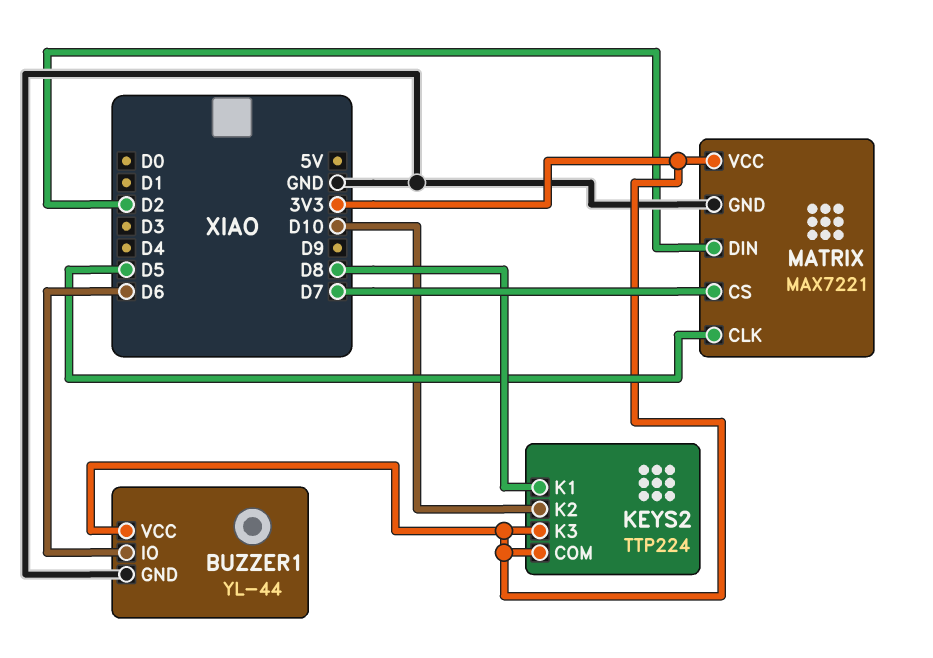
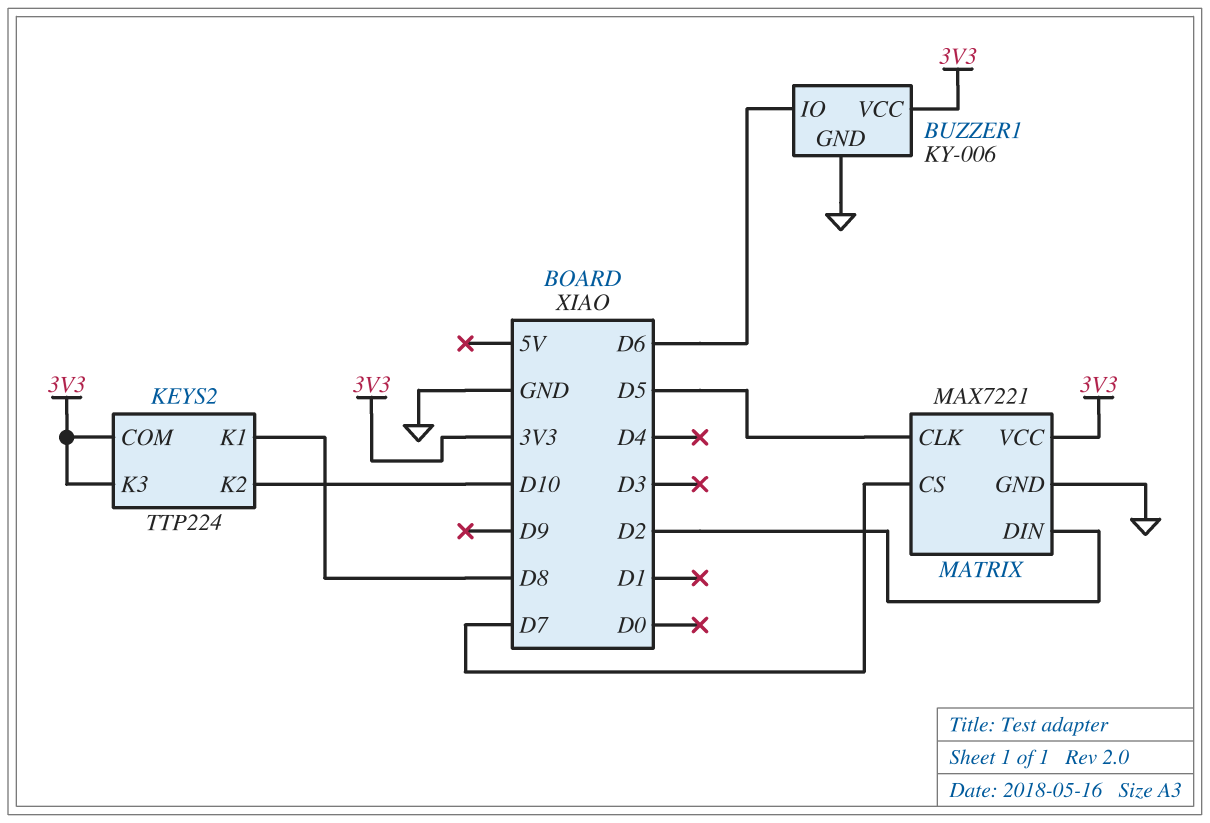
BUZZER1: YL-44 -> KY-006

